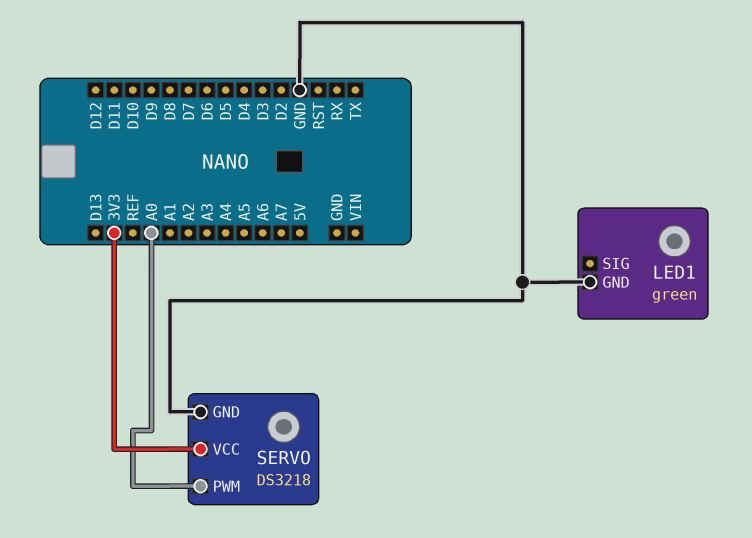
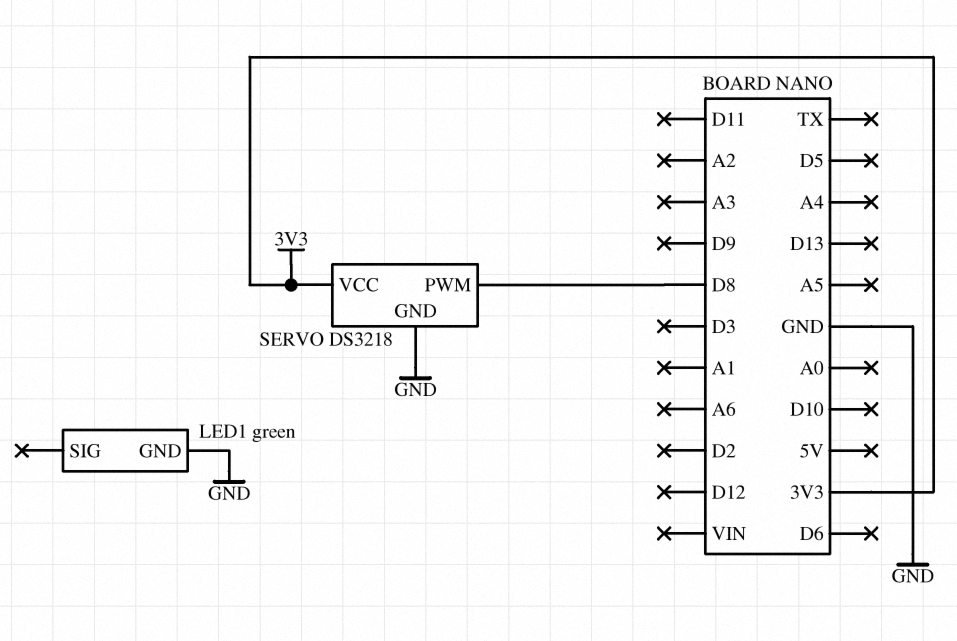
SERVO pin PWM: A0 -> D8

